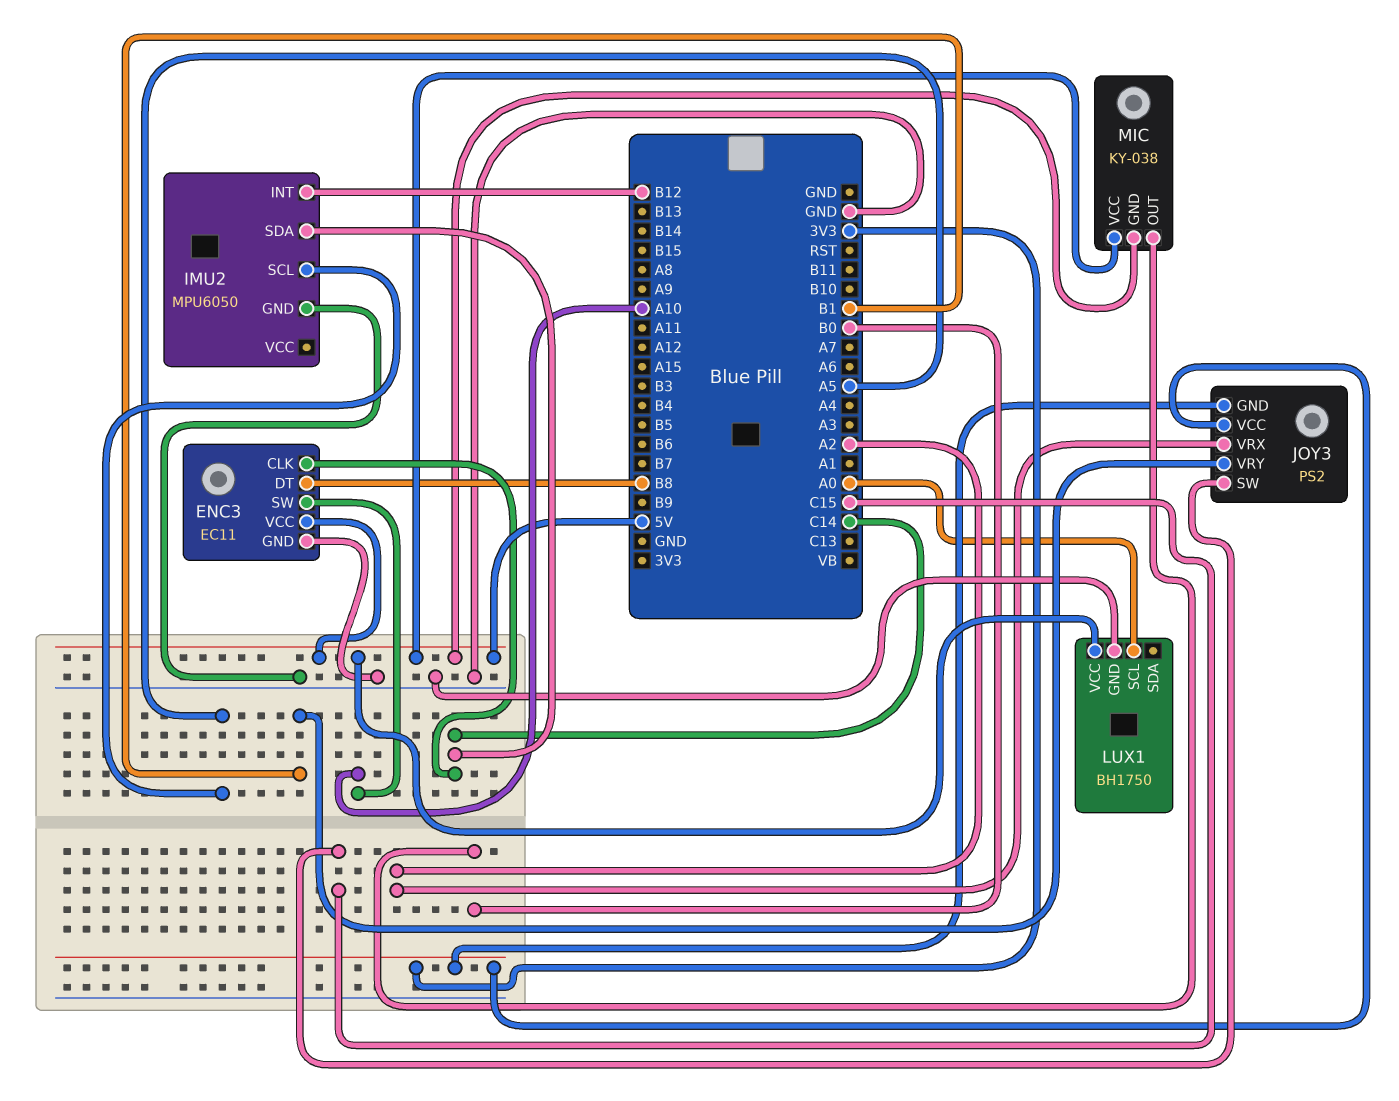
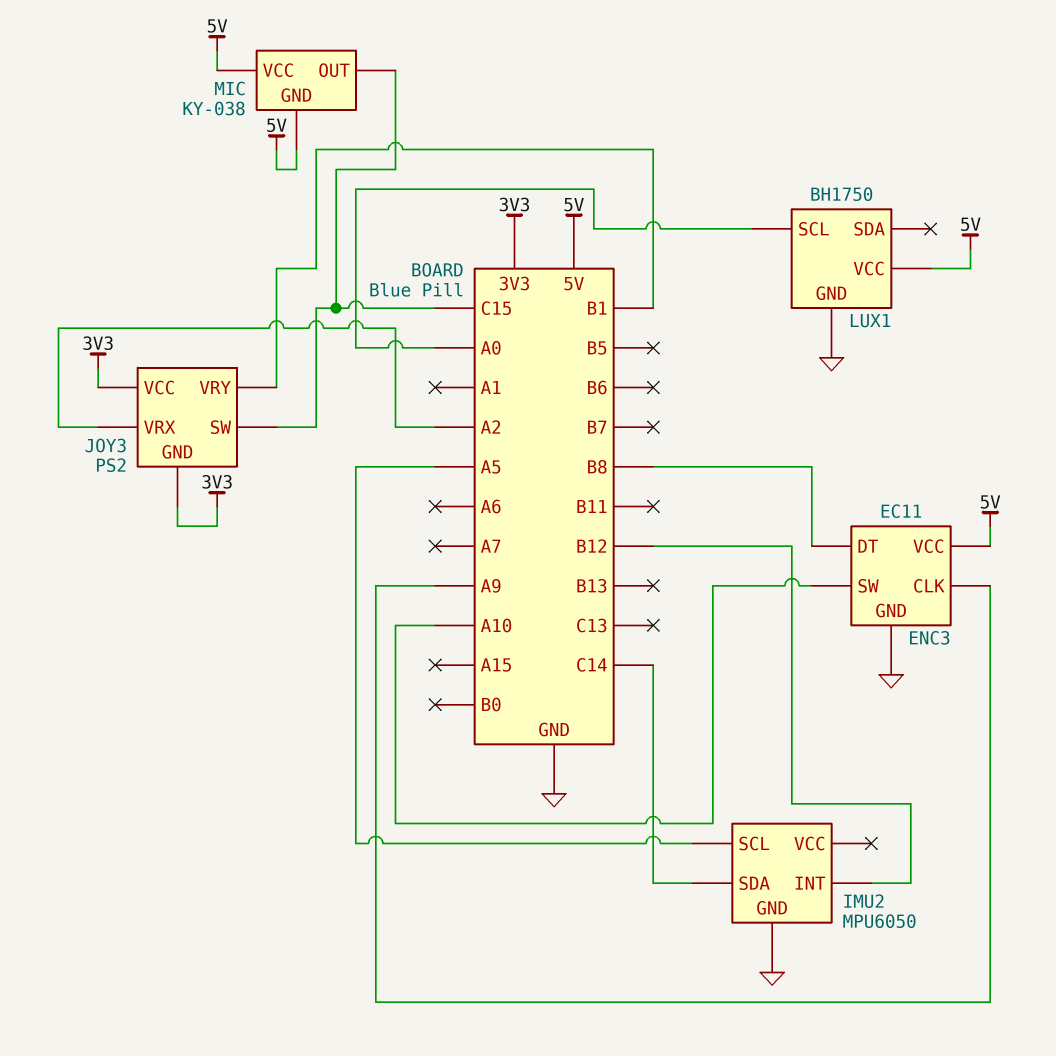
ENC3 pin CLK: C14 -> A9
MIC pin OUT: B0 -> C15

